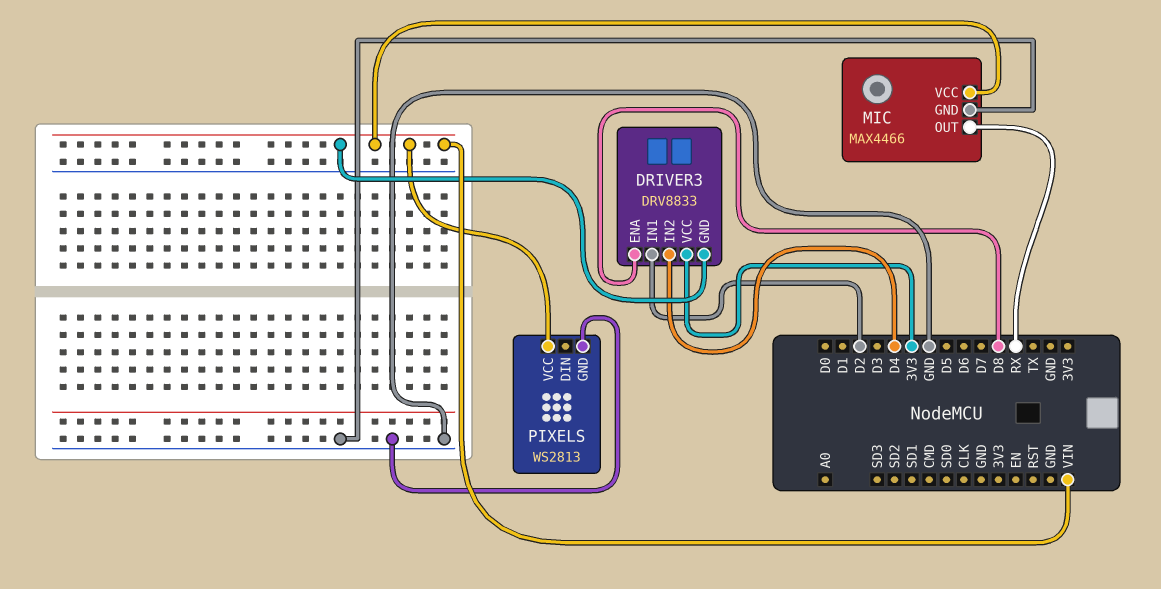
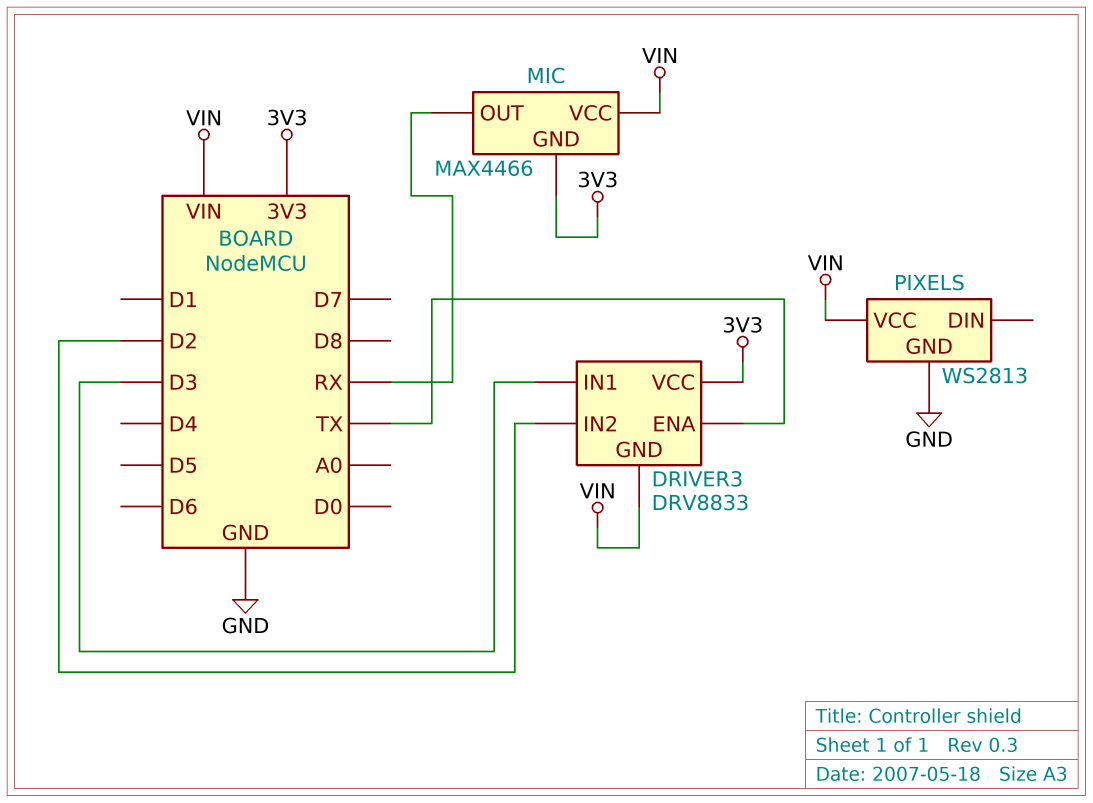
DRIVER3 pin ENA: D8 -> TX
DRIVER3 pin IN1: D2 -> D3
DRIVER3 pin IN2: D4 -> D2
MIC pin GND: GND -> 3V3

